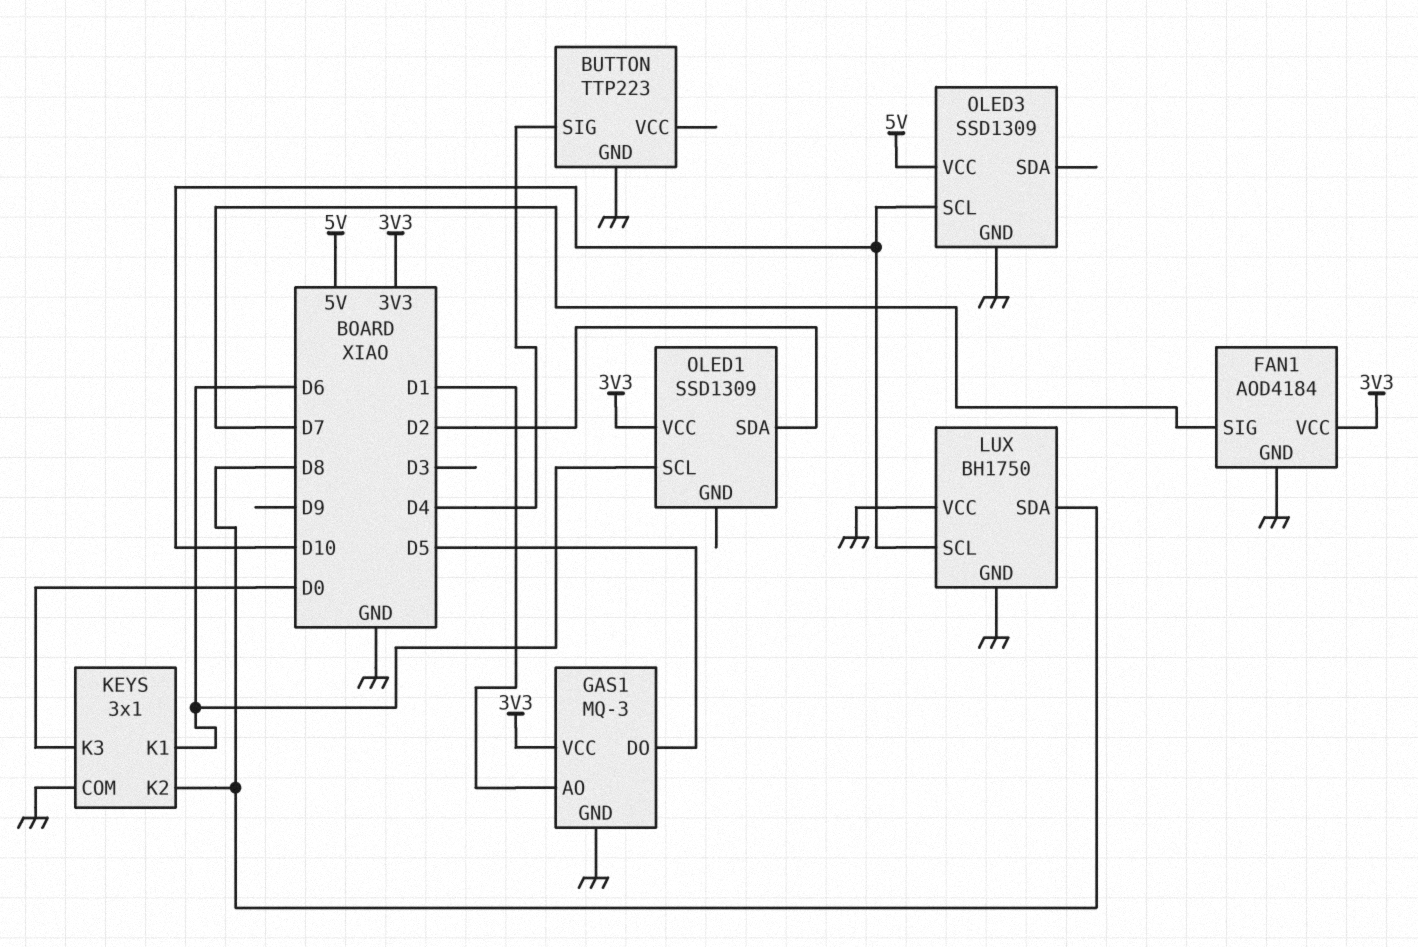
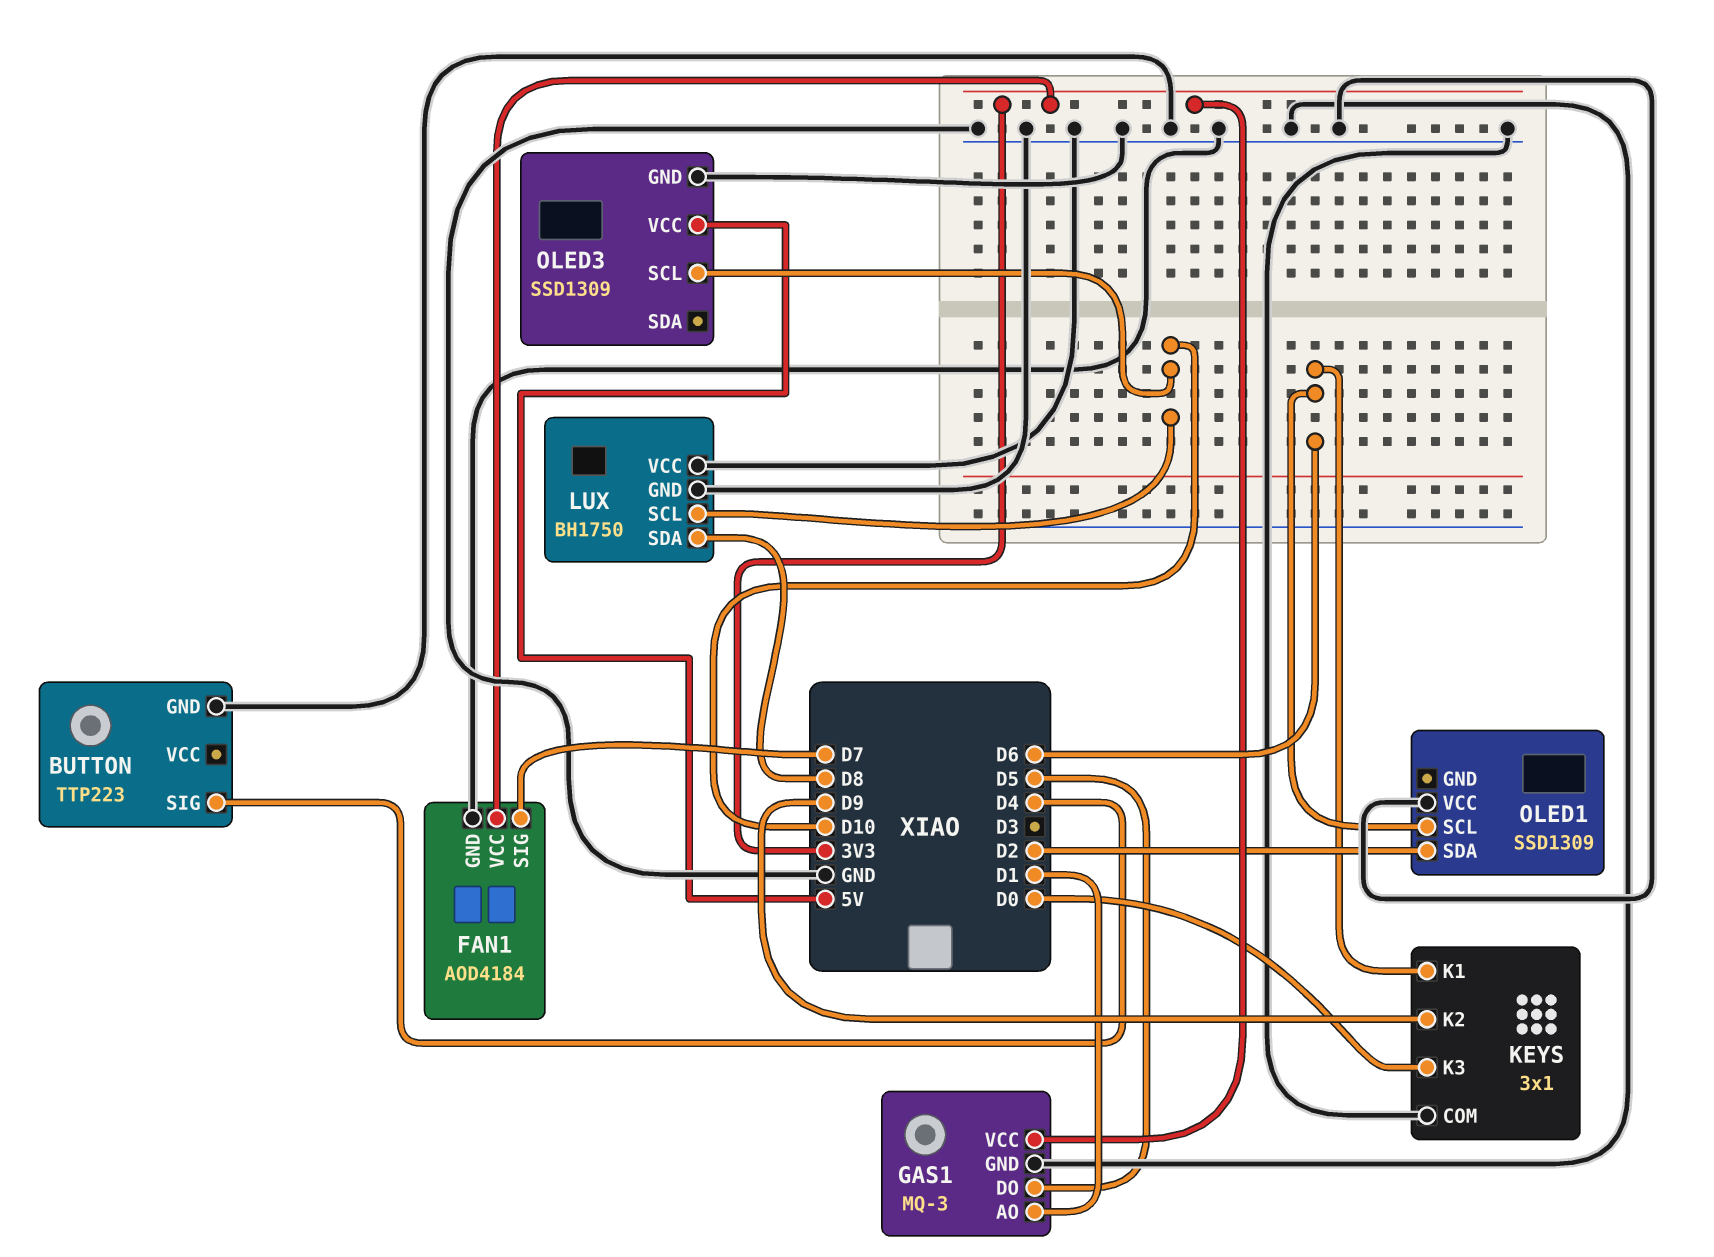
KEYS pin K2: D8 -> D9
OLED1 pin VCC: 3V3 -> GND

